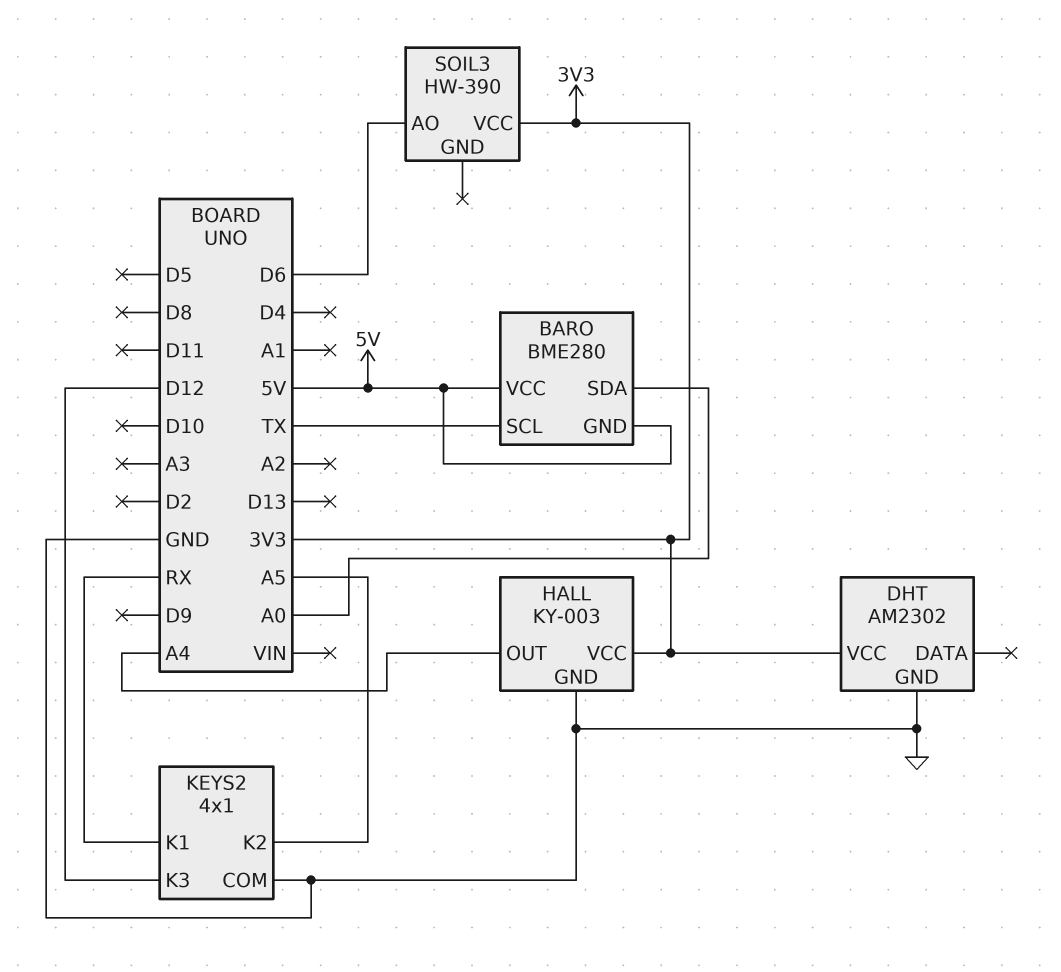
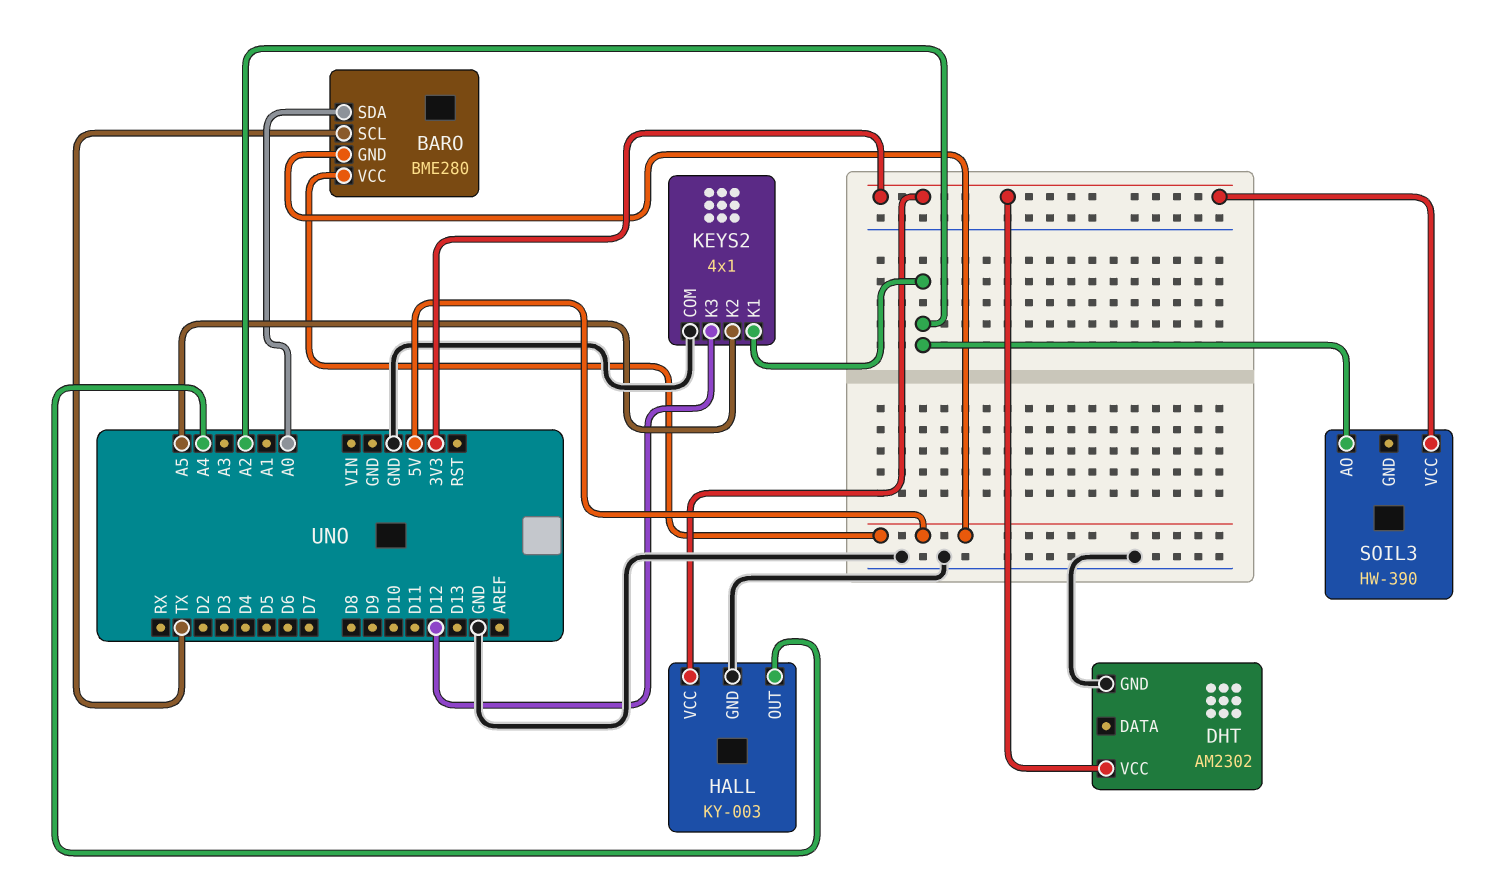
KEYS2 pin K1: RX -> A2
SOIL3 pin AO: D6 -> A2

